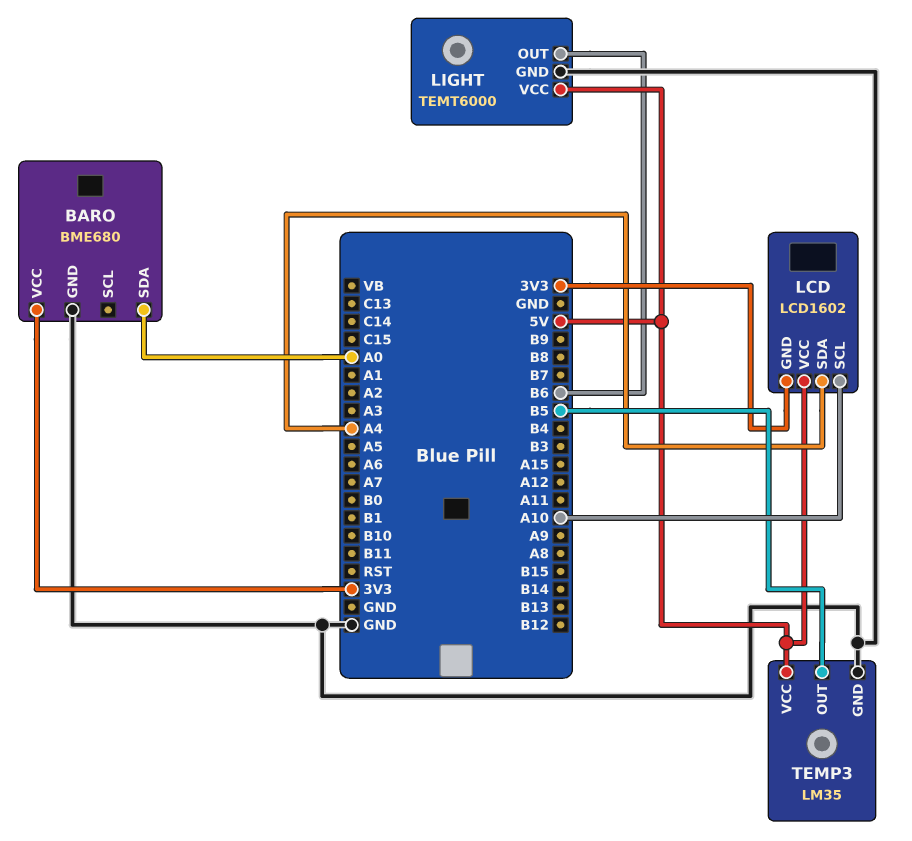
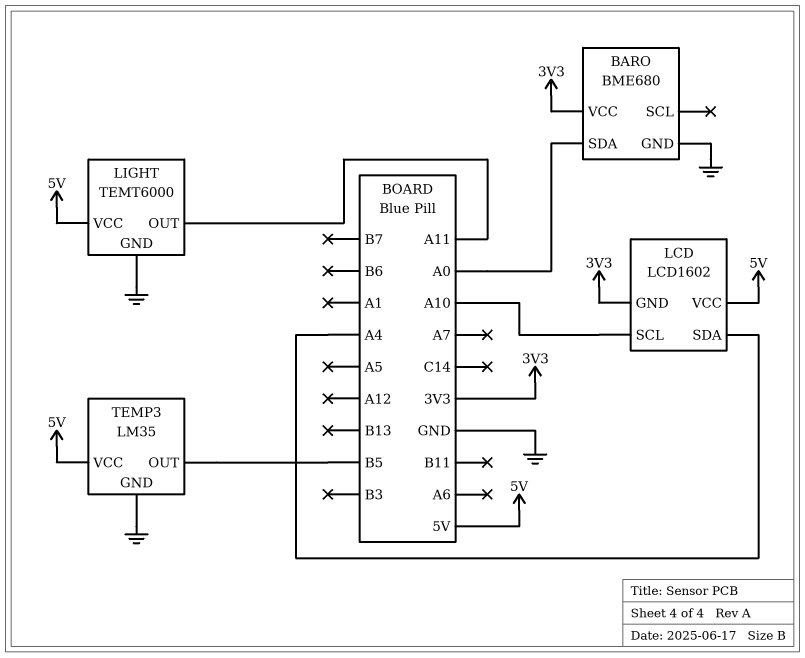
LIGHT pin OUT: B6 -> A11

